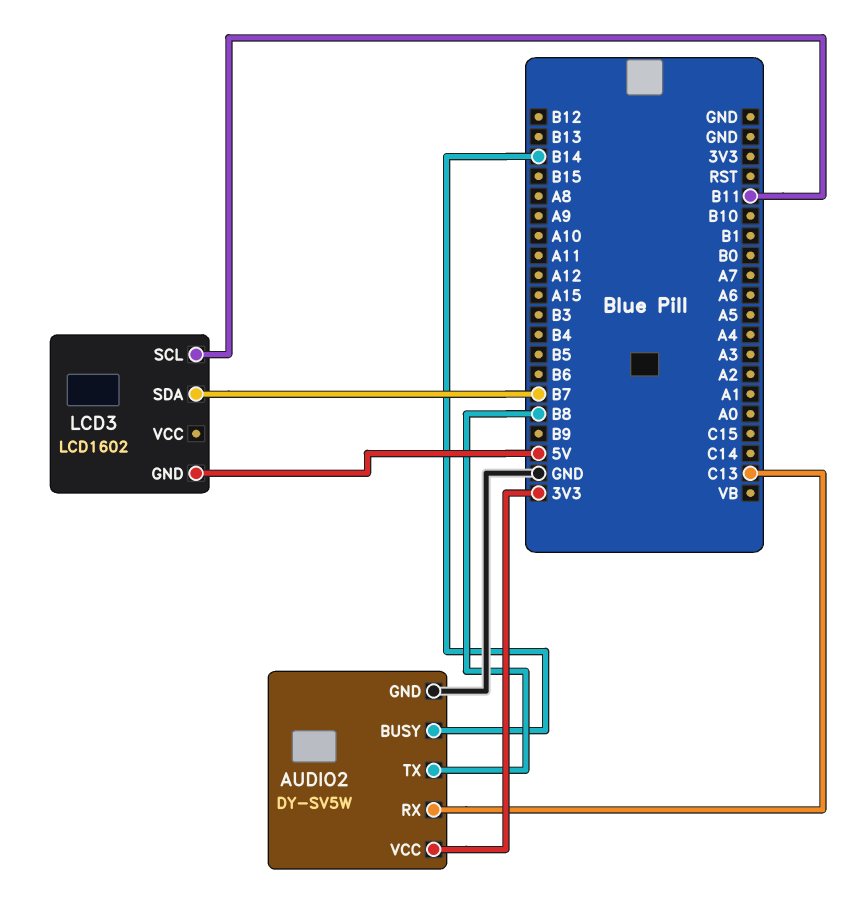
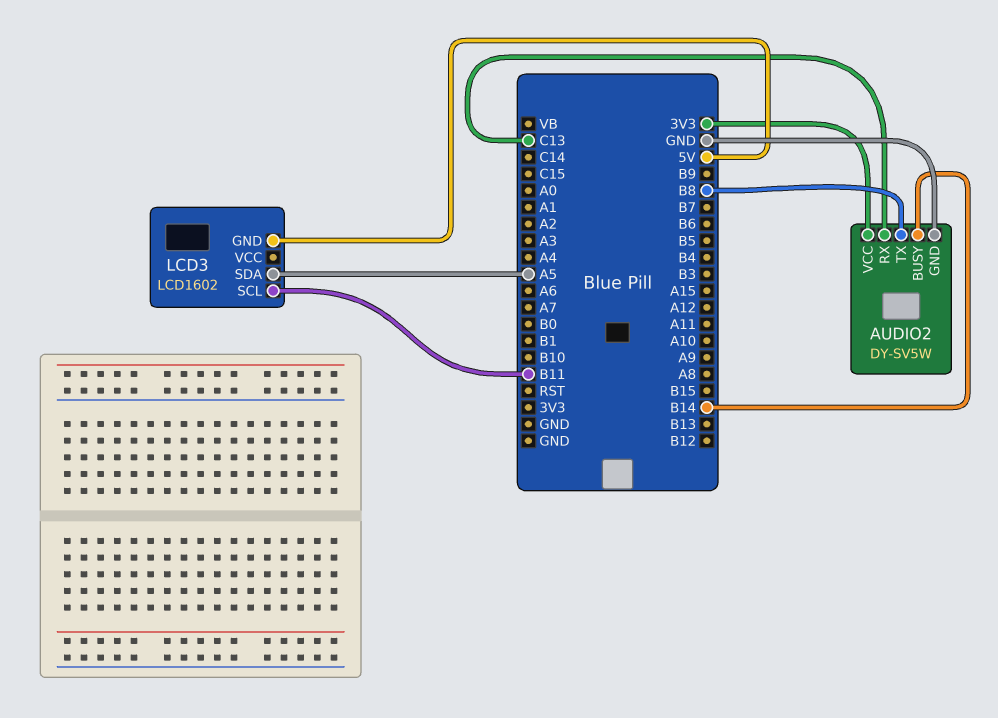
LCD3 pin SDA: B7 -> A5

